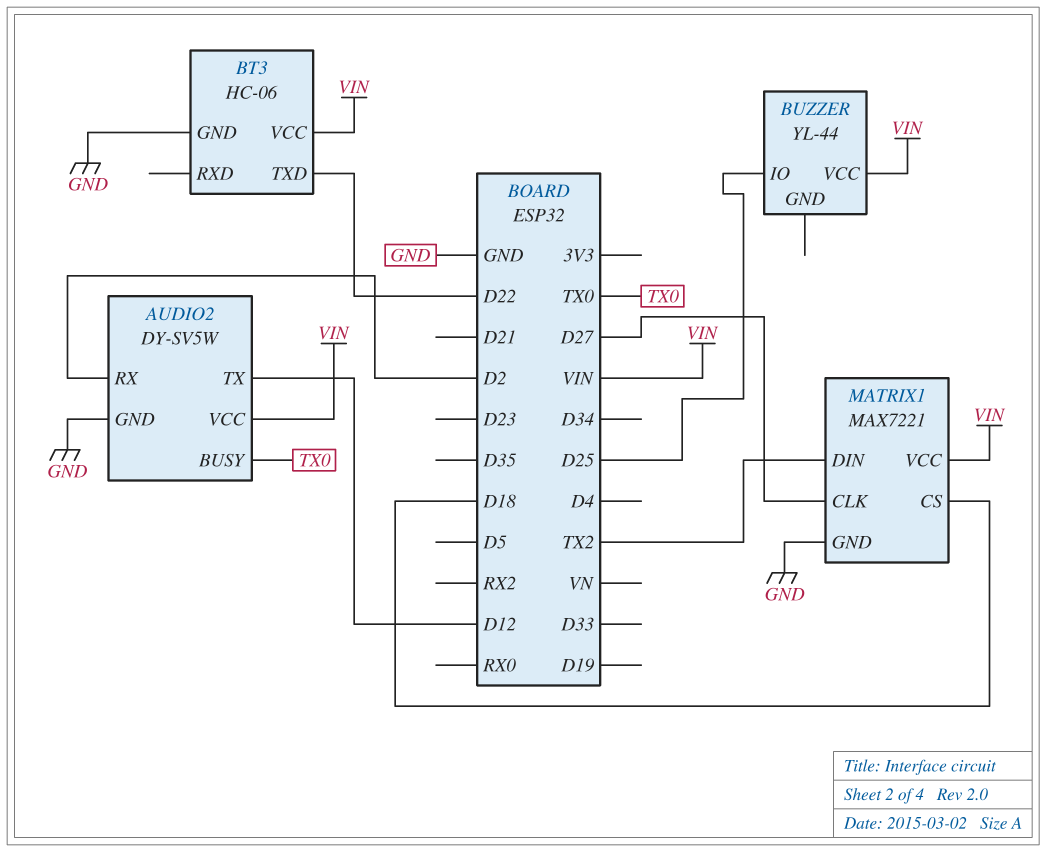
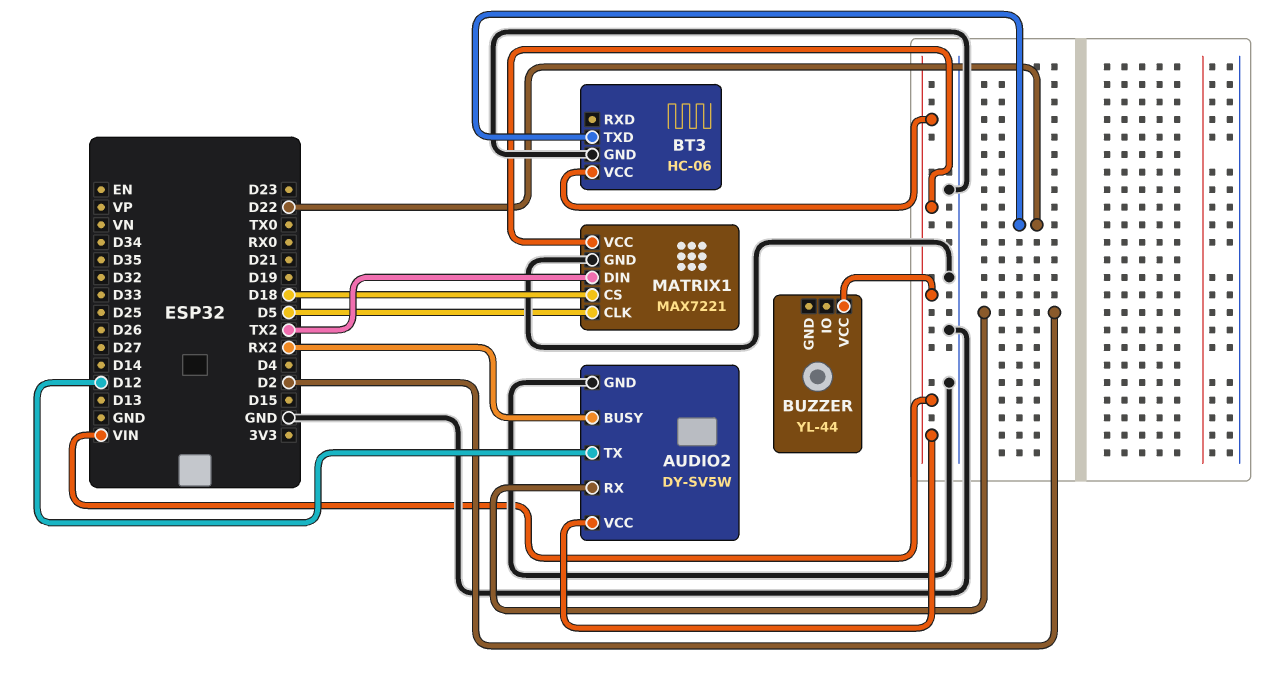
AUDIO2 pin BUSY: TX0 -> RX2
BUZZER pin IO: D25 -> none
MATRIX1 pin CLK: D27 -> D5

